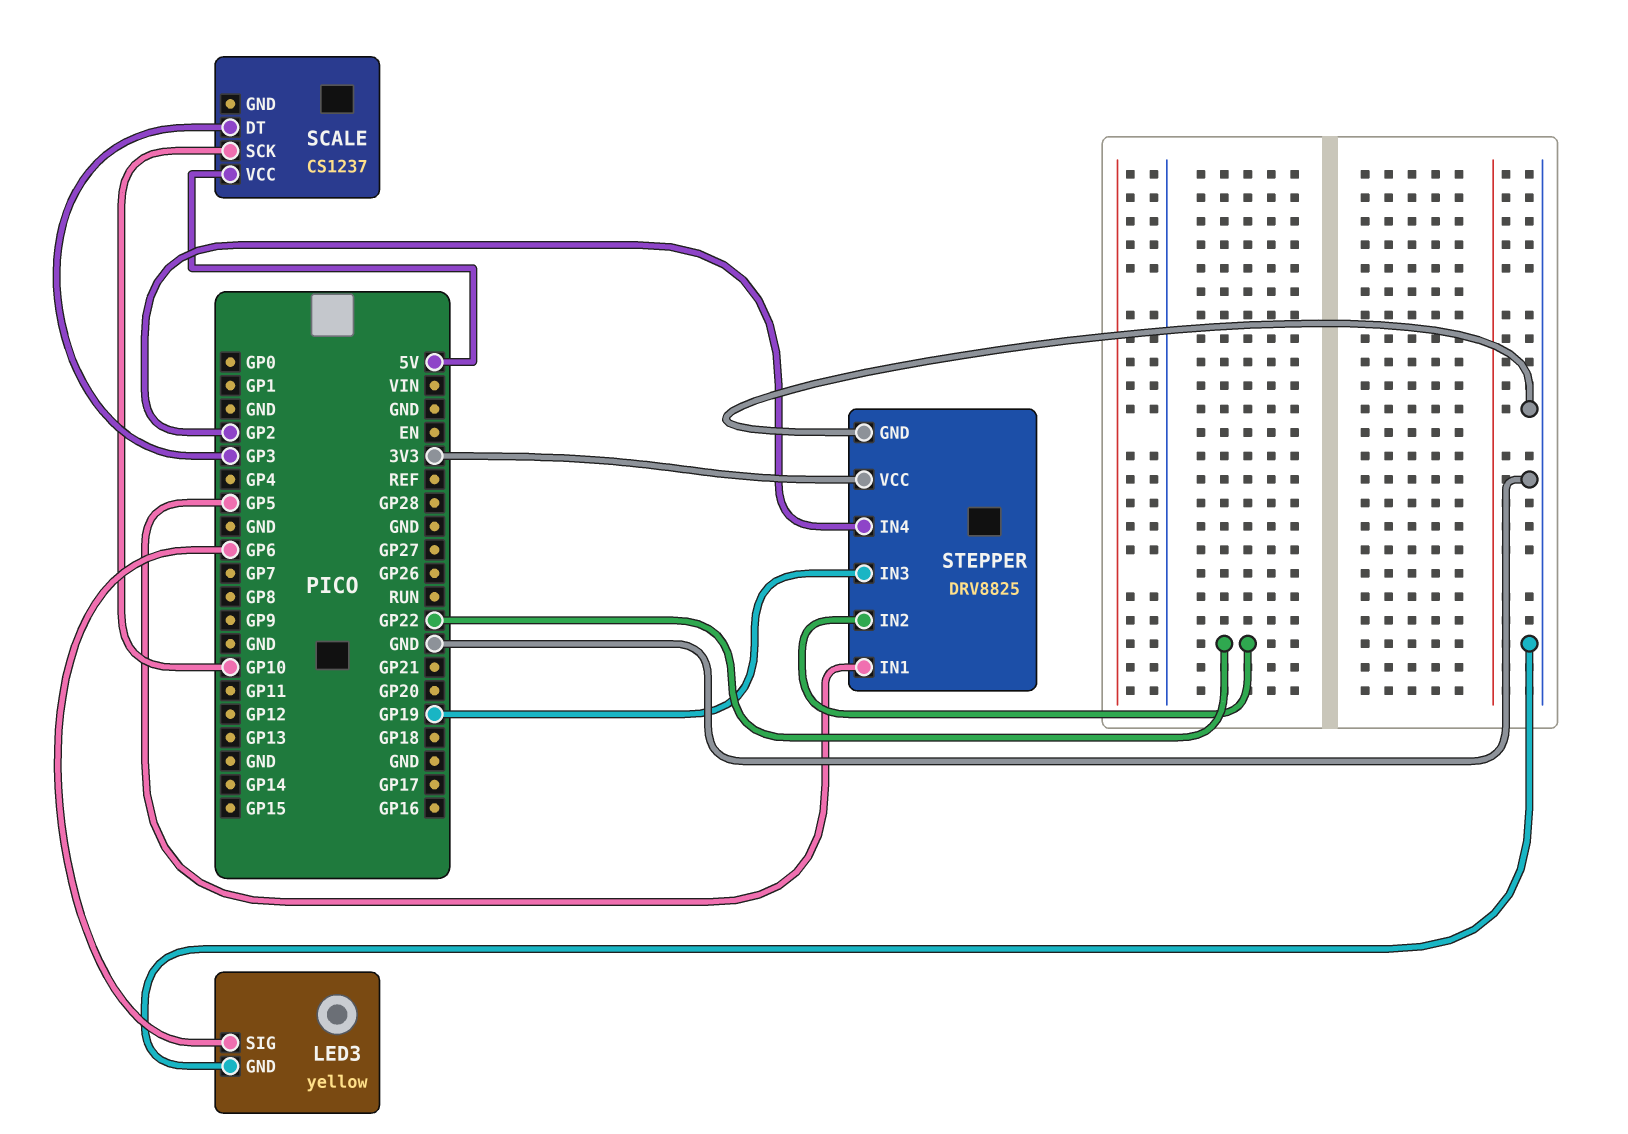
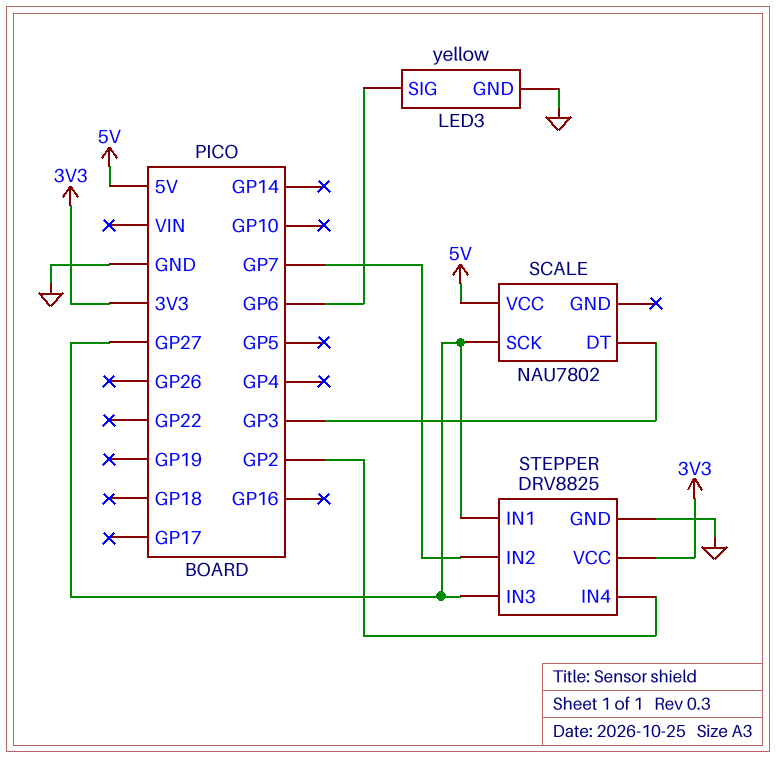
SCALE: CS1237 -> NAU7802
SCALE pin SCK: GP10 -> GP27
STEPPER pin IN1: GP5 -> GP27
STEPPER pin IN2: GP22 -> GP7
STEPPER pin IN3: GP19 -> GP27

